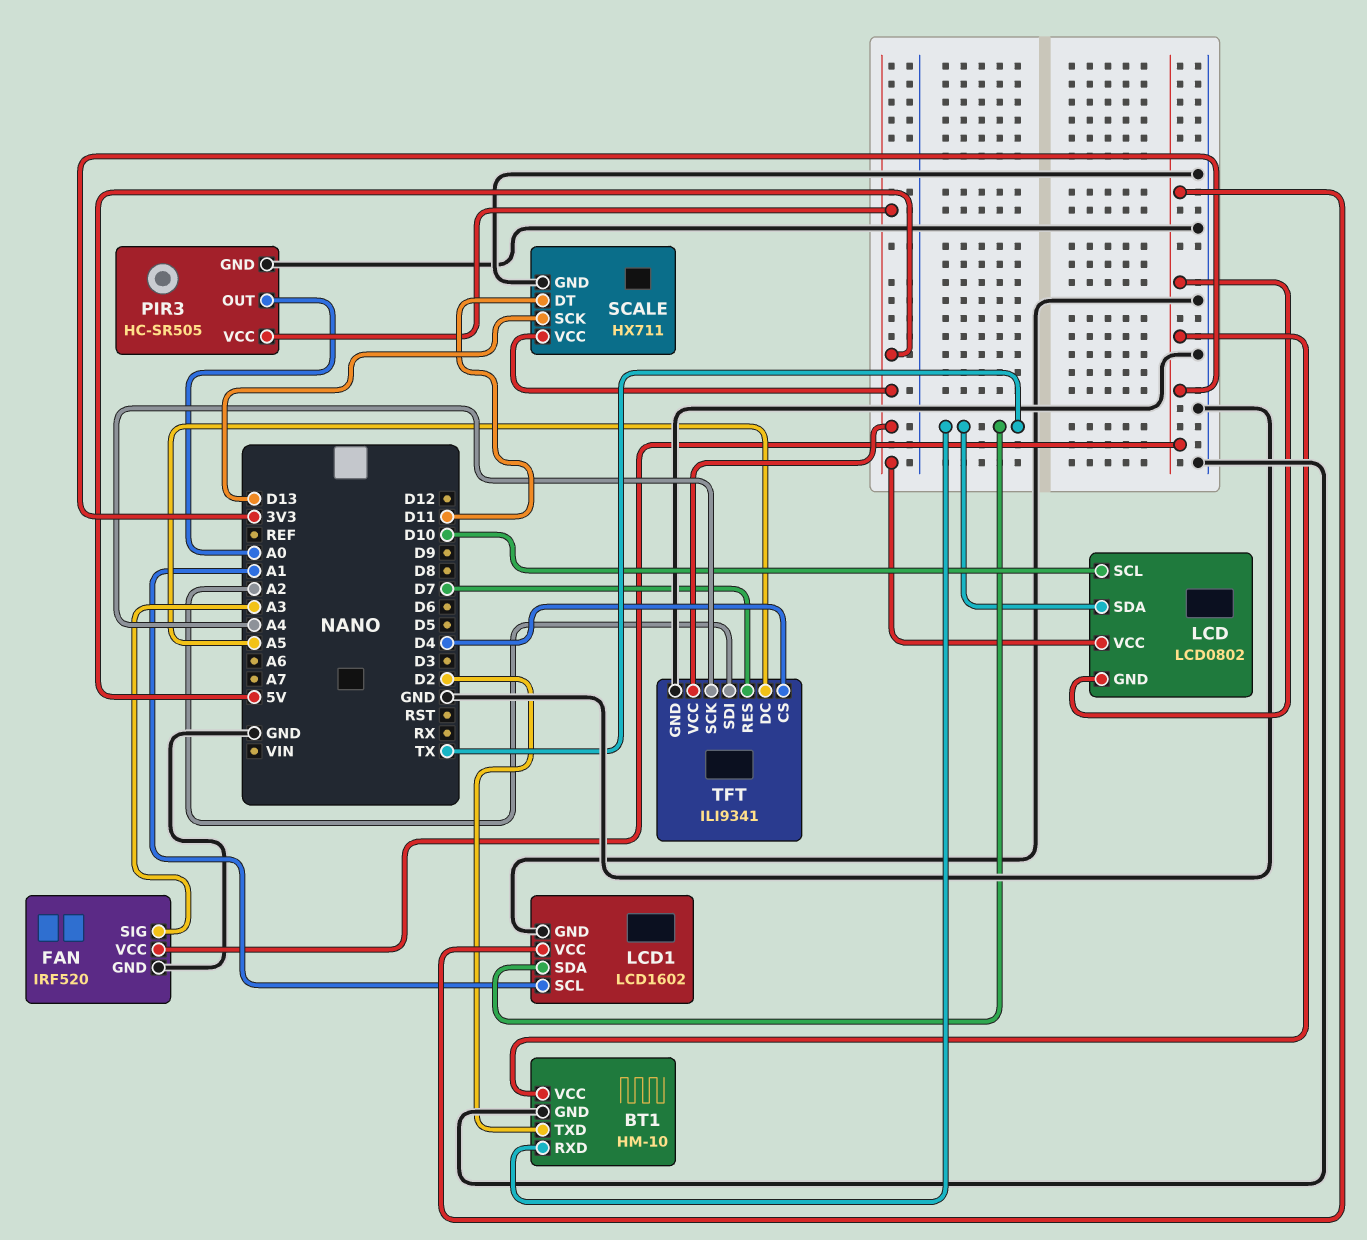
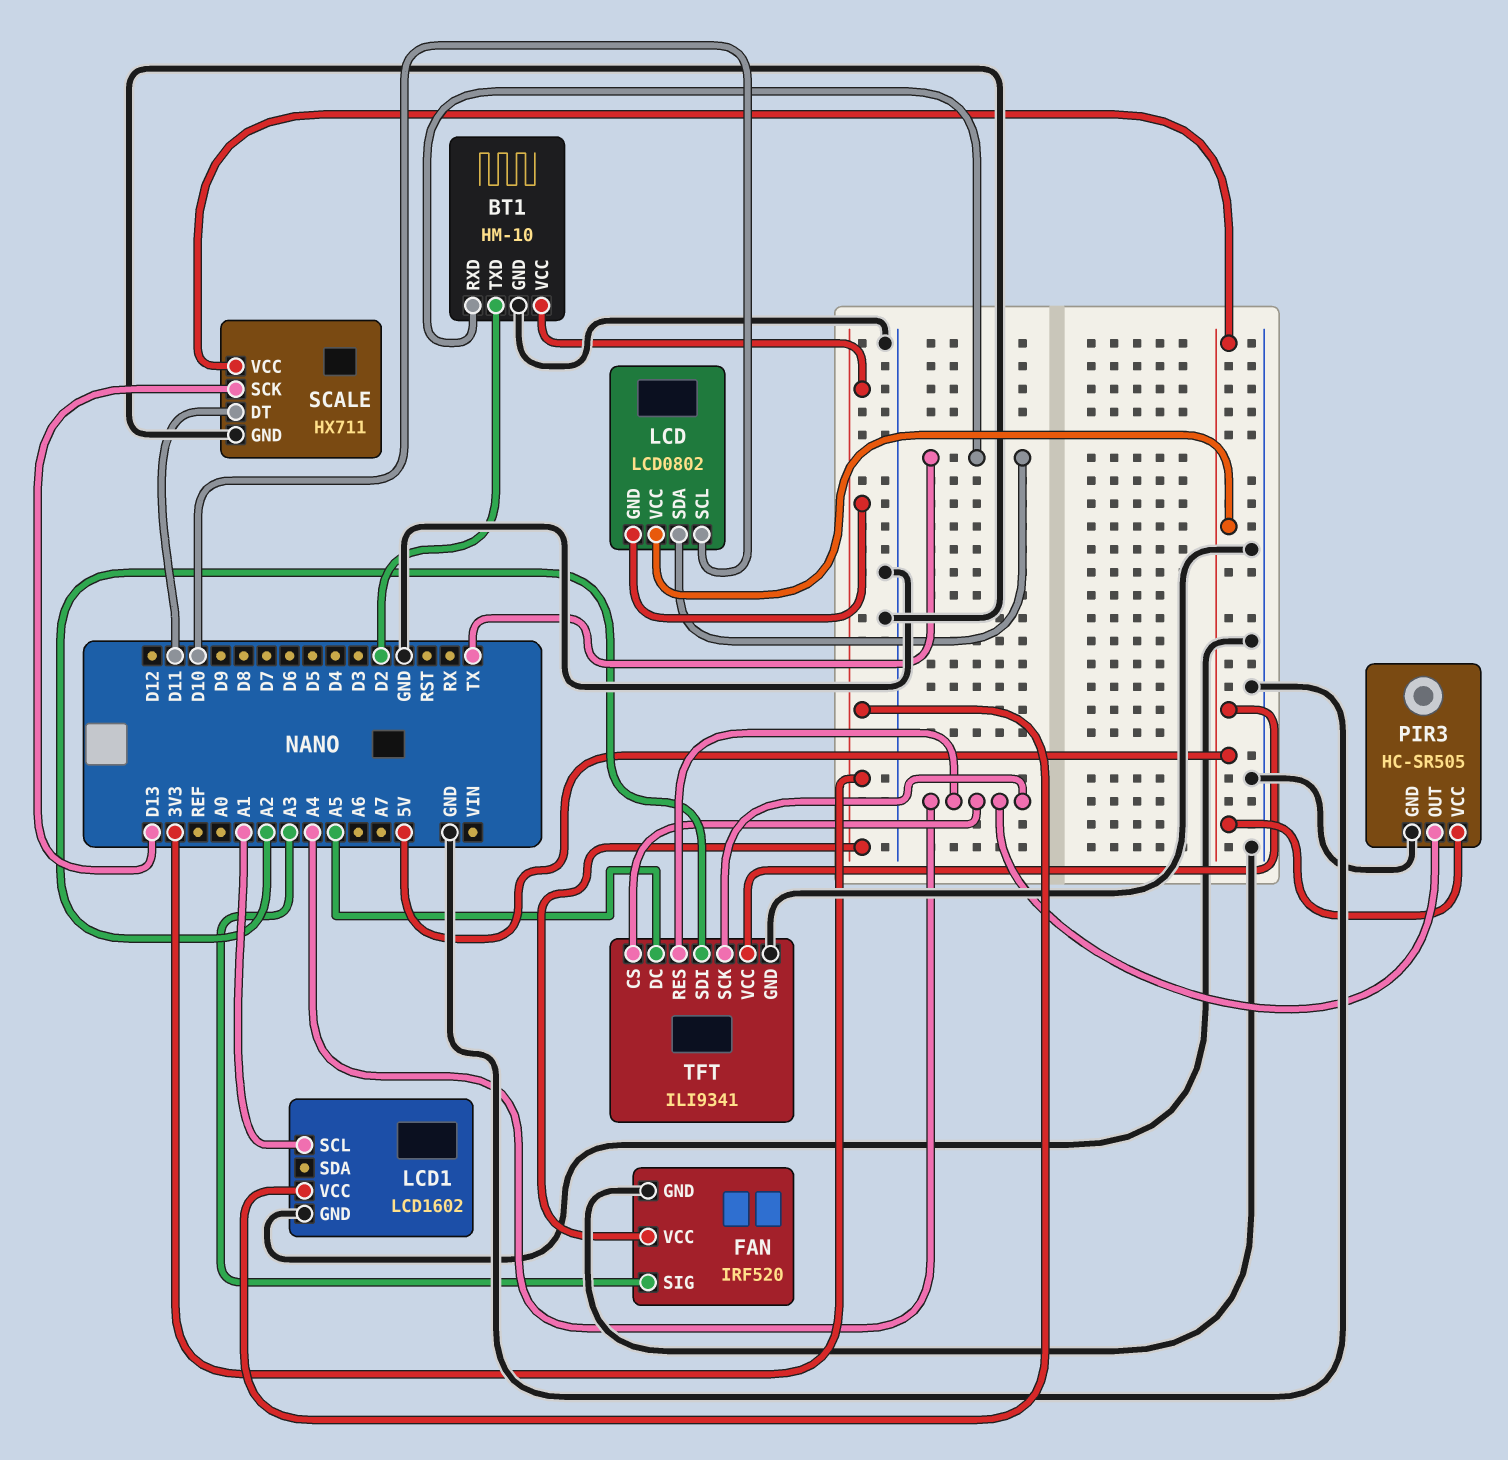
LCD1 pin SDA: TX -> none
PIR3 pin OUT: A0 -> A4
TFT pin CS: D4 -> A4
TFT pin RES: D7 -> A4

